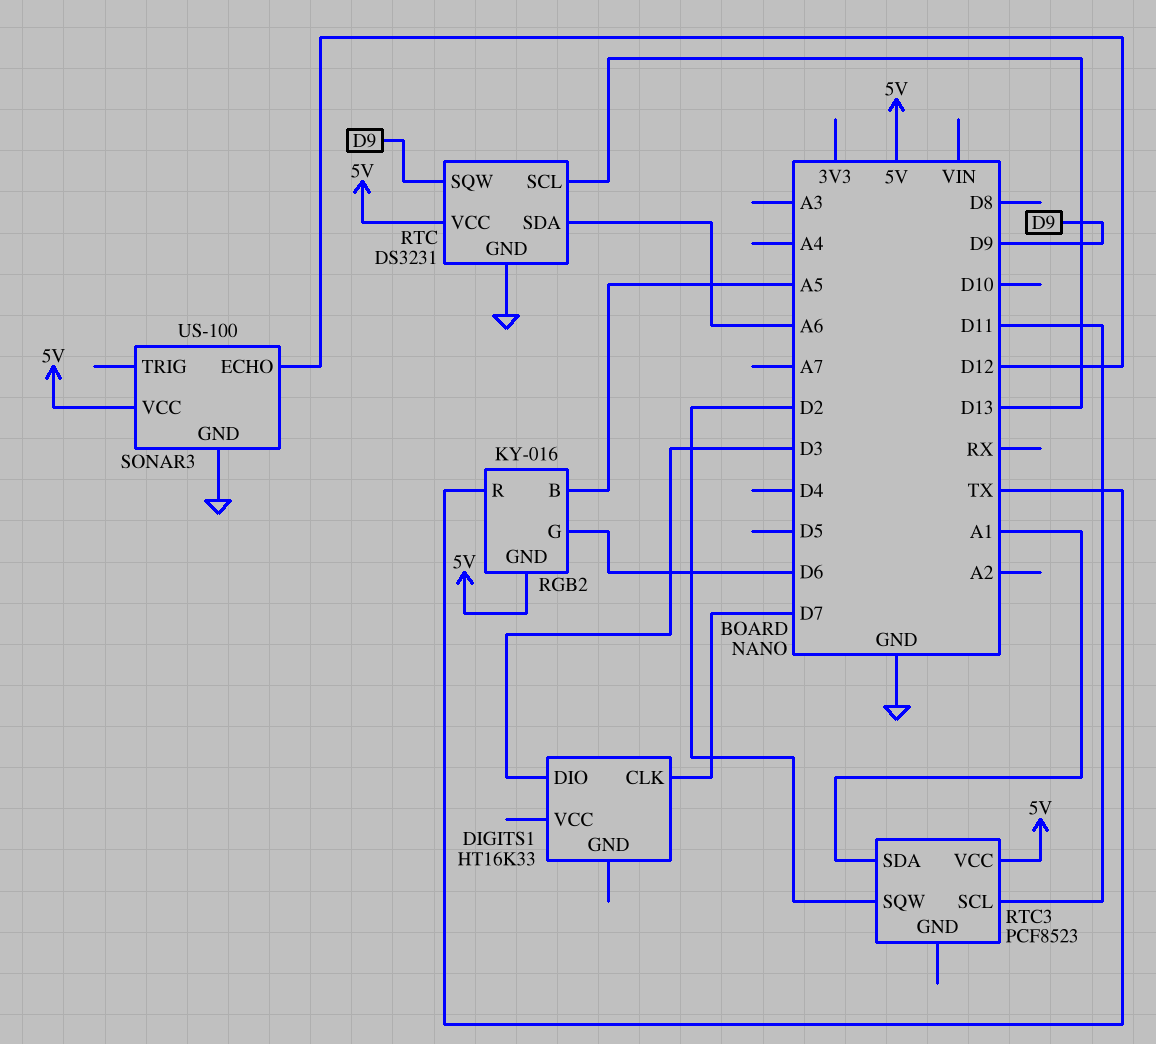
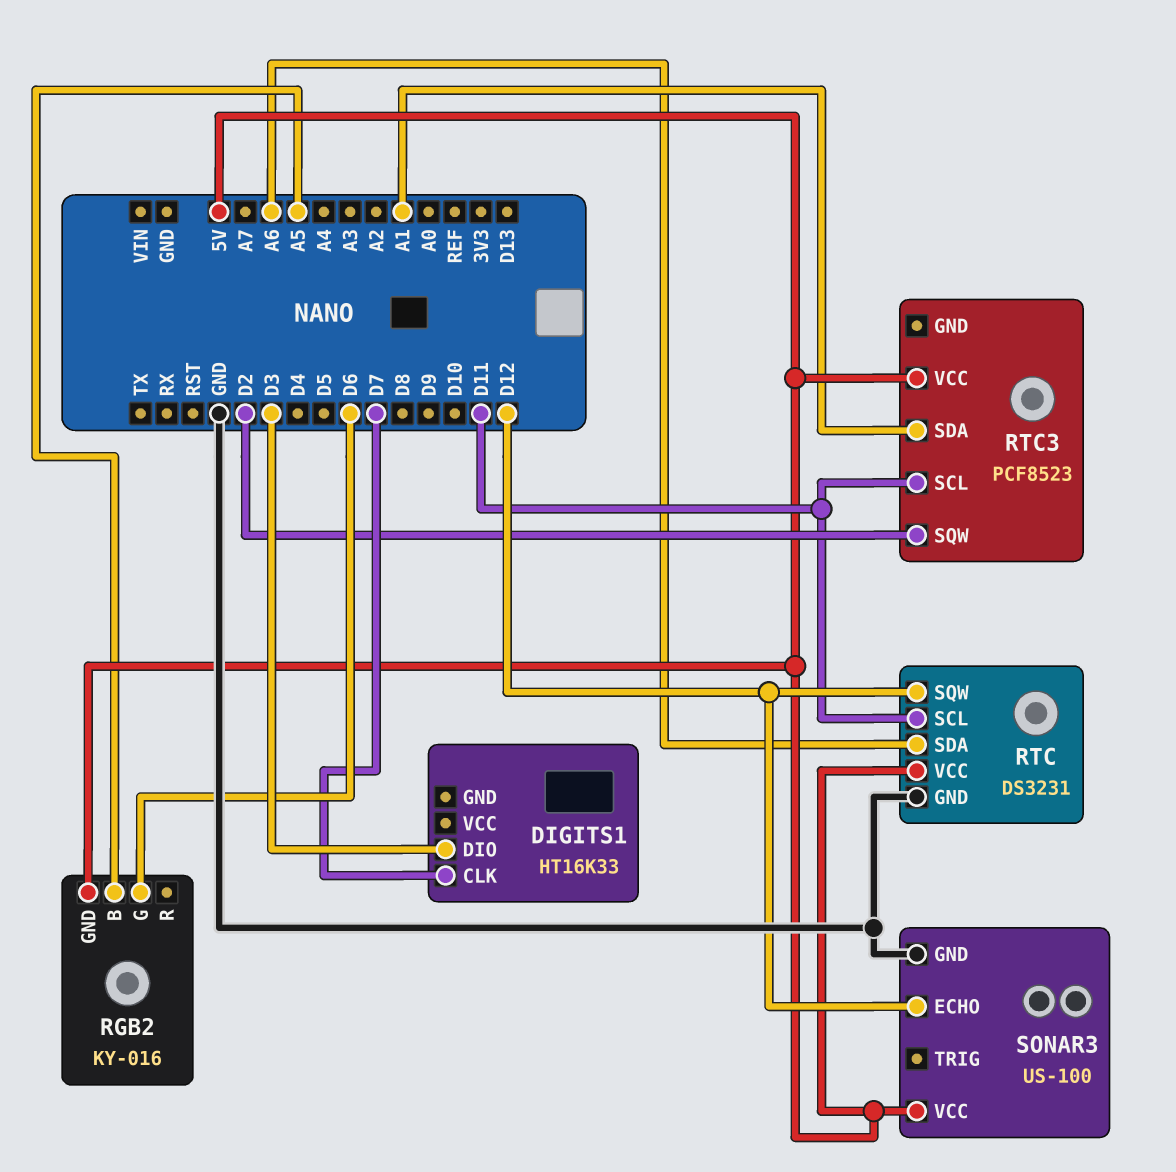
RGB2 pin R: TX -> none
RTC pin SCL: D13 -> D11
RTC pin SQW: D9 -> D12

